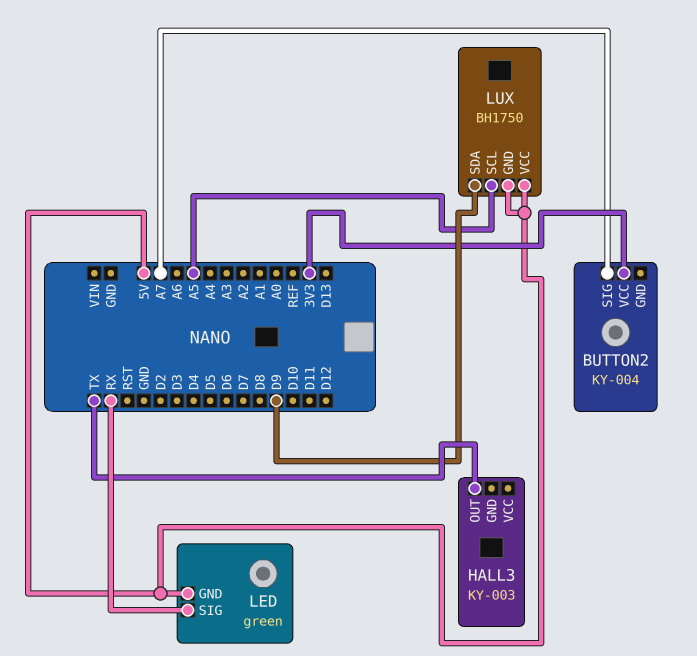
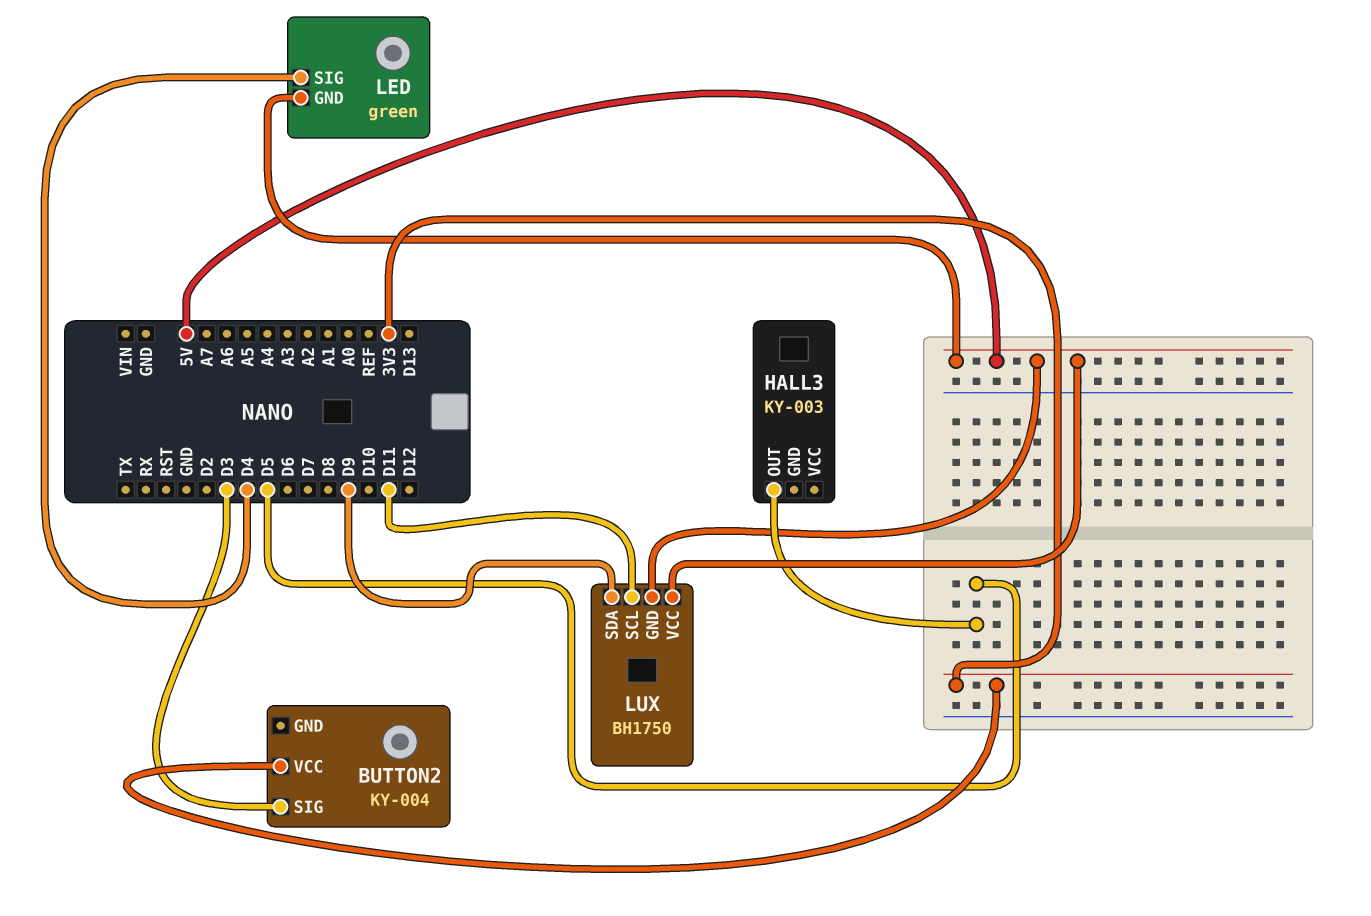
BUTTON2 pin SIG: A7 -> D3
HALL3 pin OUT: TX -> D5
LED pin SIG: RX -> D4
LUX pin SCL: A5 -> D11

